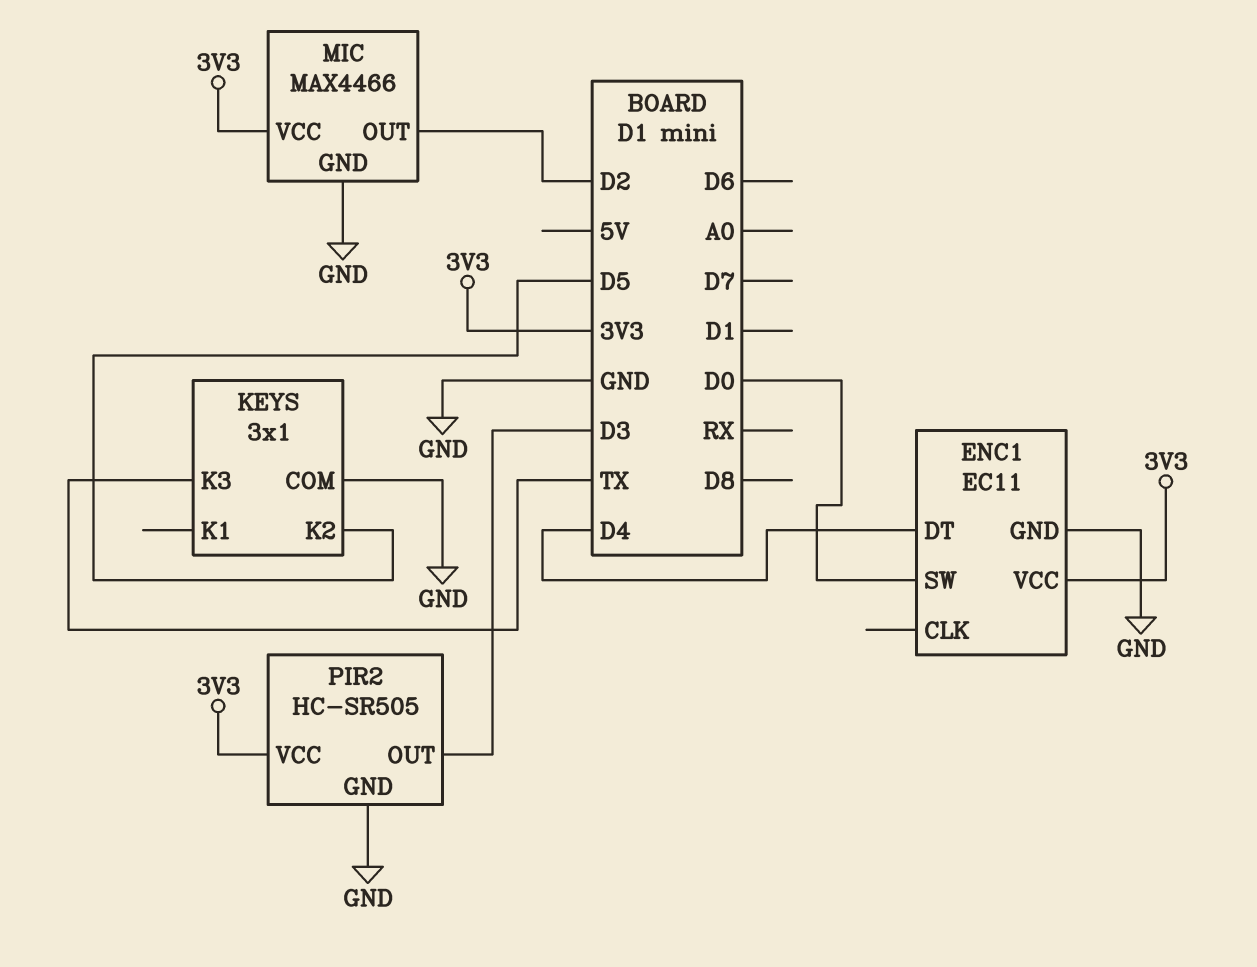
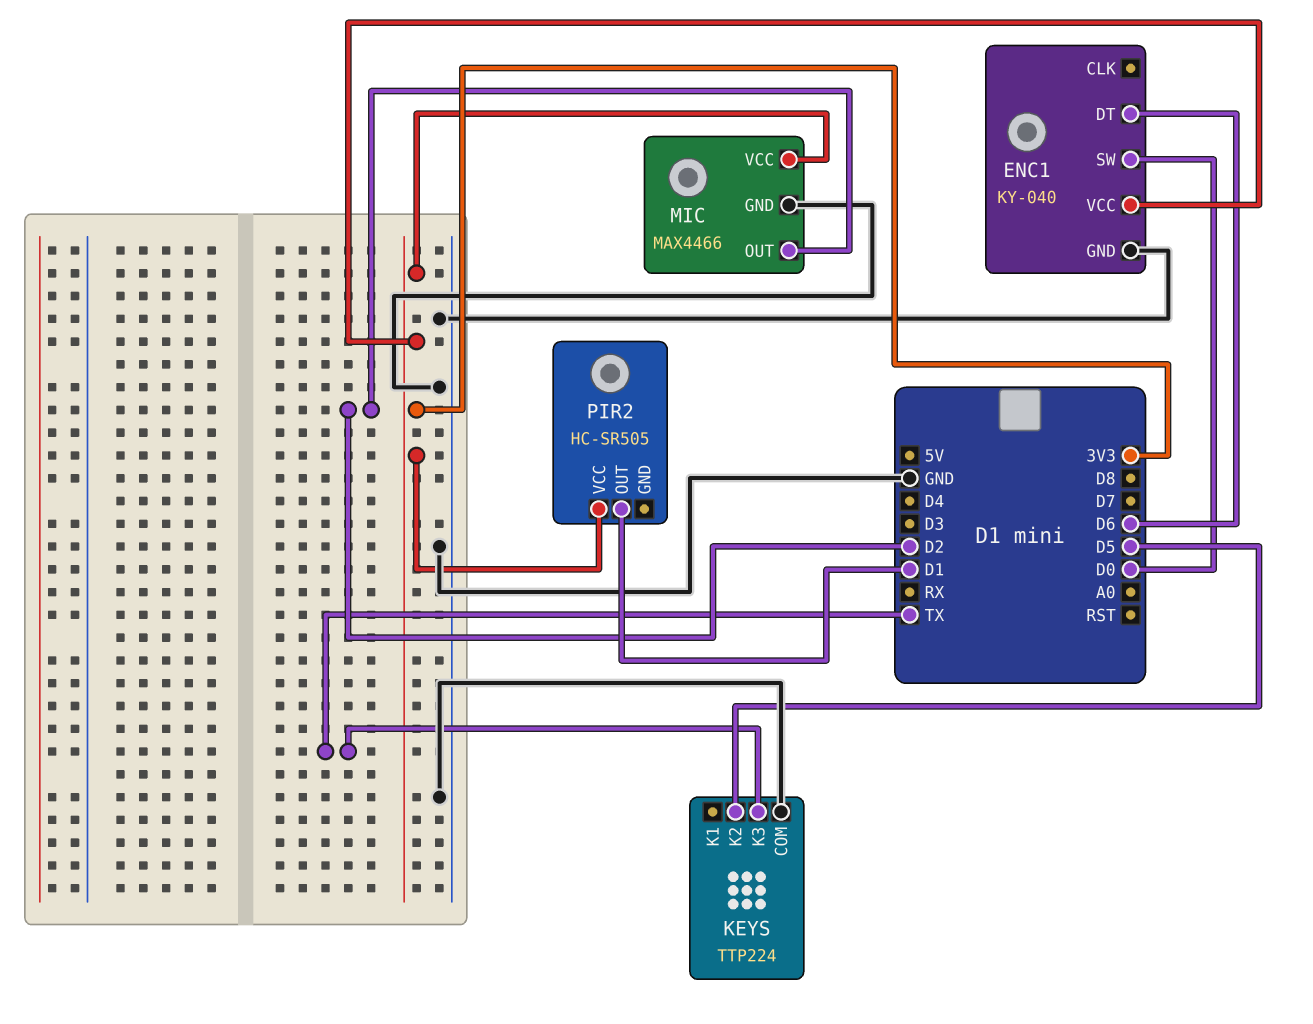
ENC1: EC11 -> KY-040
ENC1 pin DT: D4 -> D6
KEYS: 3x1 -> TTP224
PIR2 pin GND: GND -> none
PIR2 pin OUT: D3 -> D1

